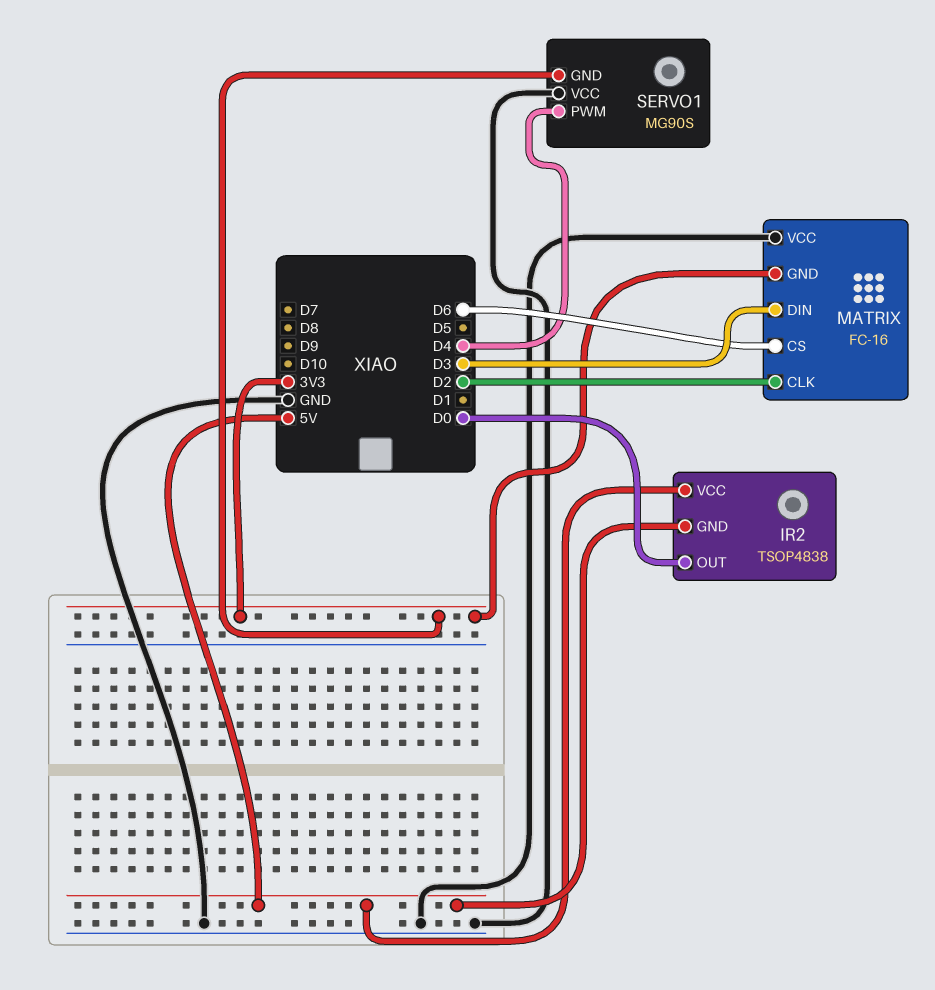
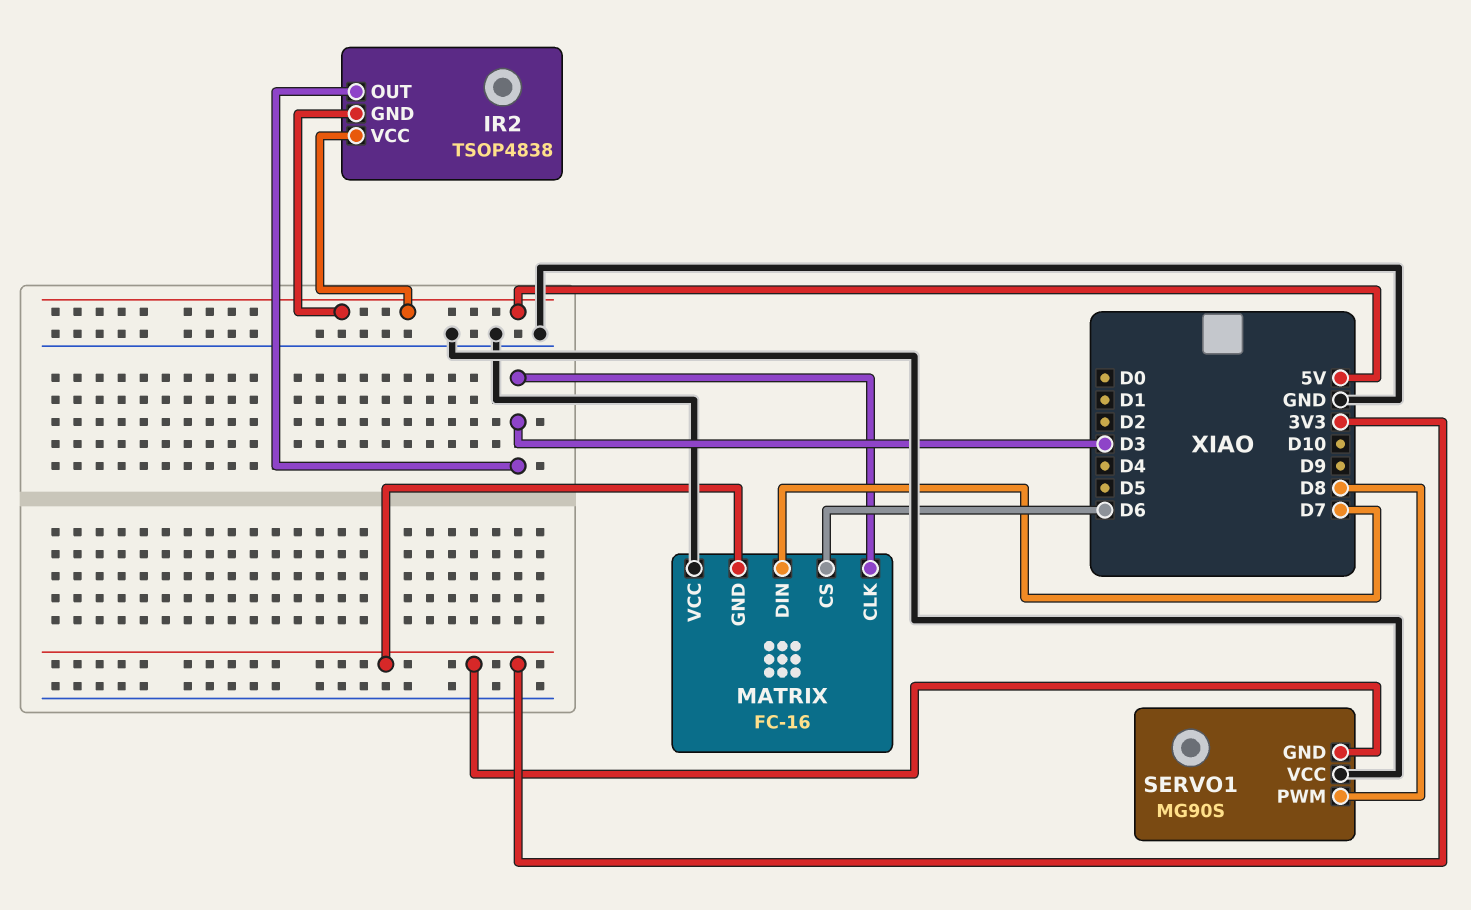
IR2 pin OUT: D0 -> D3
MATRIX pin CLK: D2 -> D3
MATRIX pin DIN: D3 -> D7
SERVO1 pin PWM: D4 -> D8

